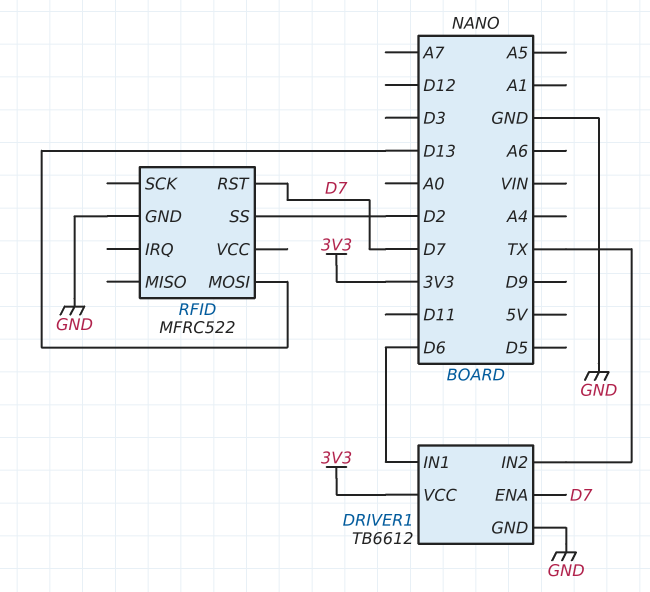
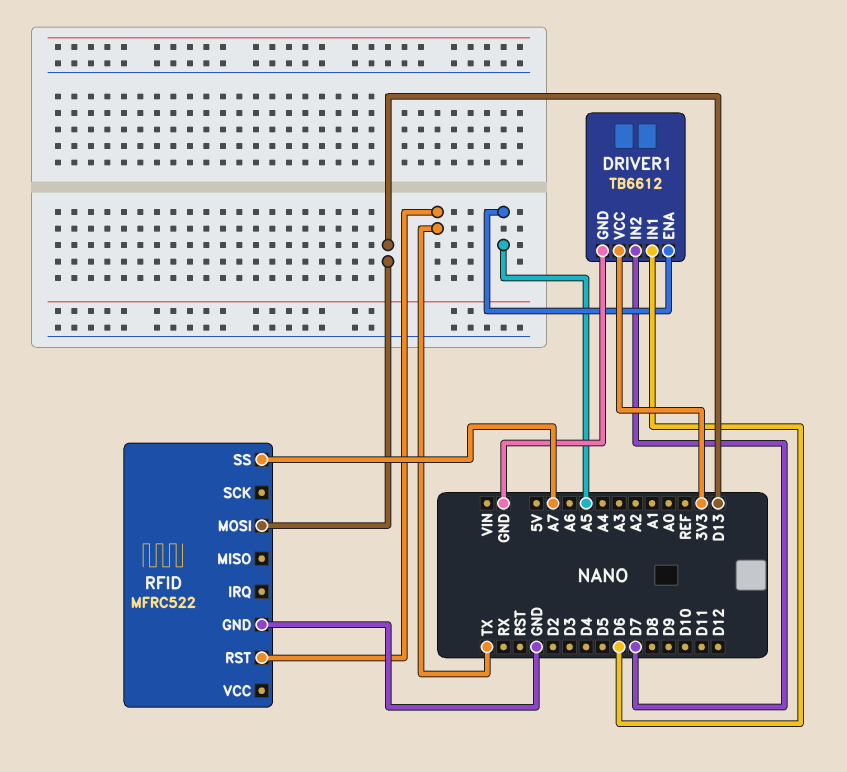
DRIVER1 pin ENA: D7 -> A5
DRIVER1 pin IN2: TX -> D7
RFID pin RST: D7 -> TX
RFID pin SS: D2 -> A7

